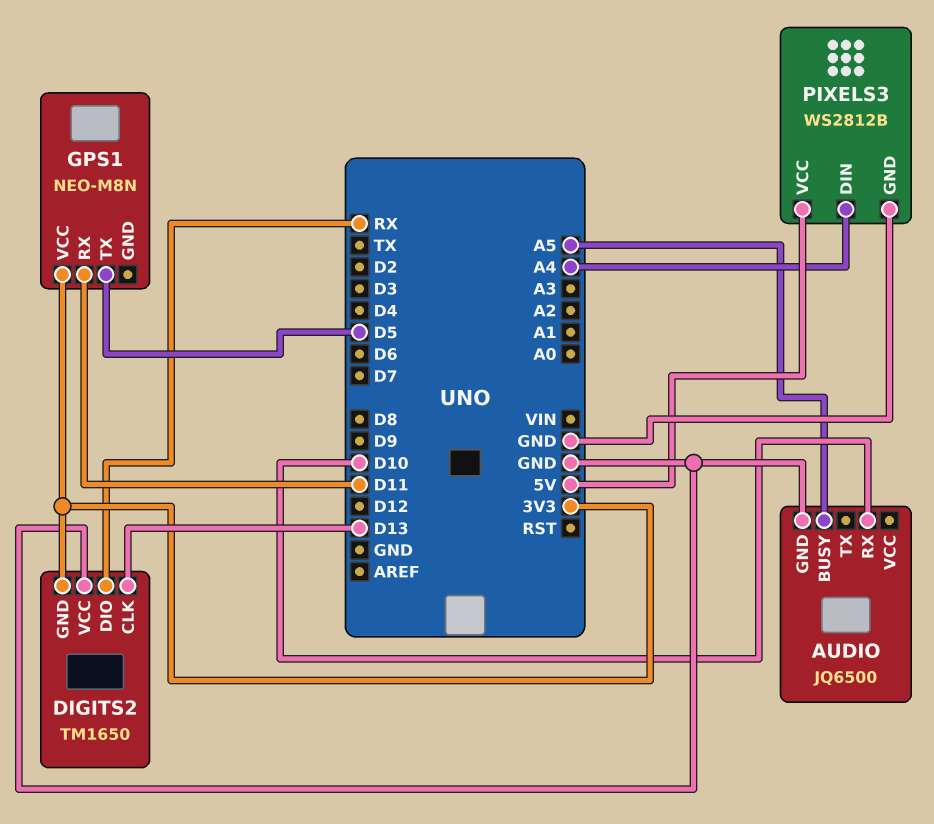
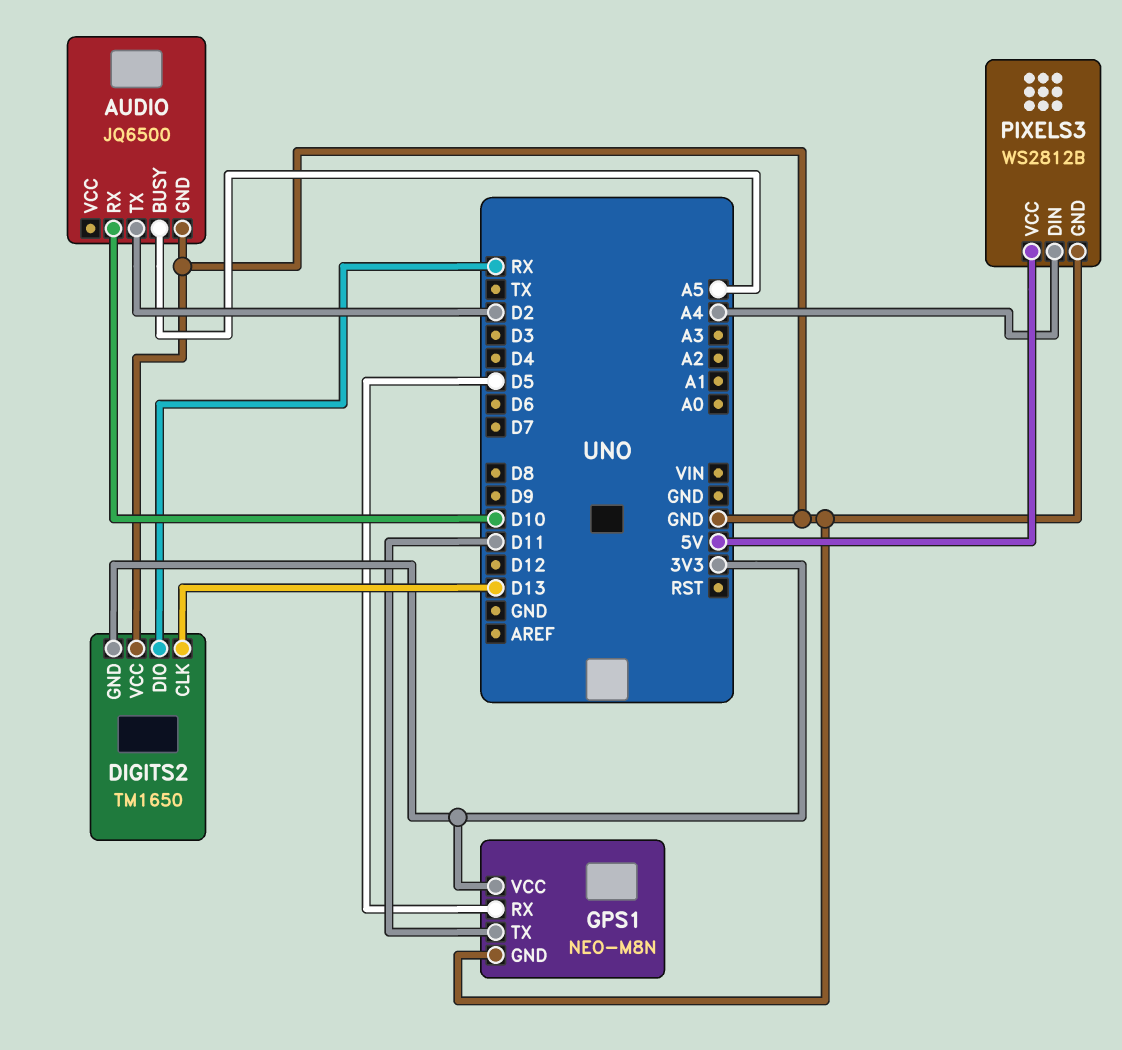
AUDIO pin TX: none -> D2
GPS1 pin GND: none -> GND
GPS1 pin RX: D11 -> D5
GPS1 pin TX: D5 -> D11

